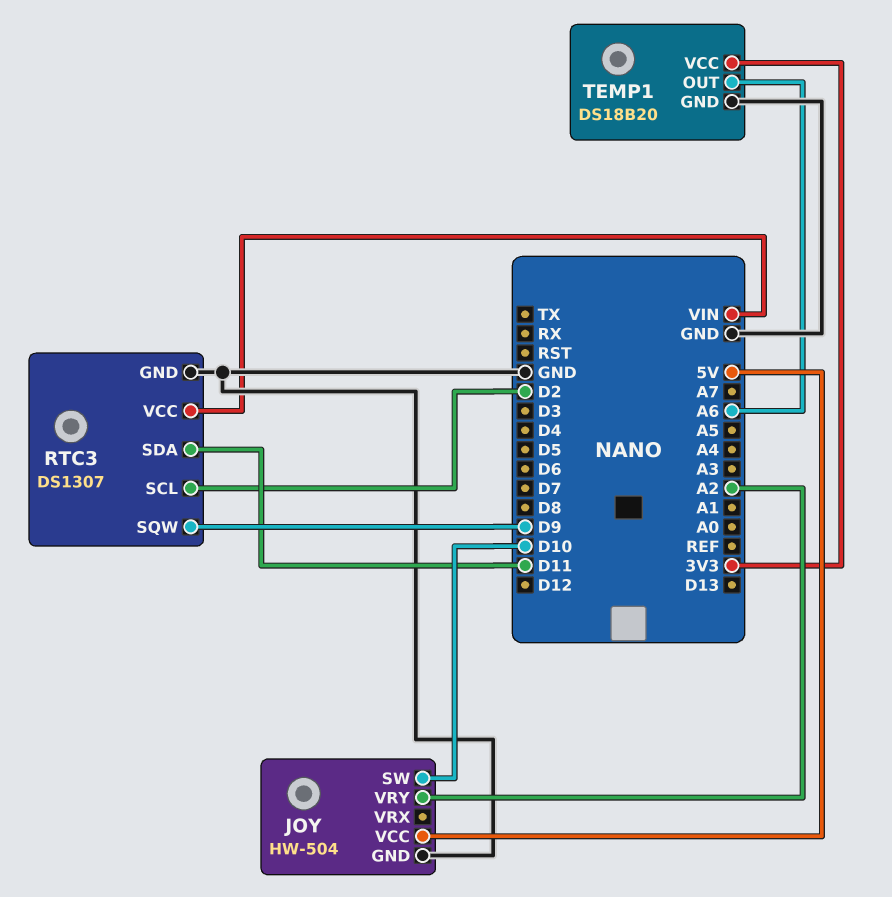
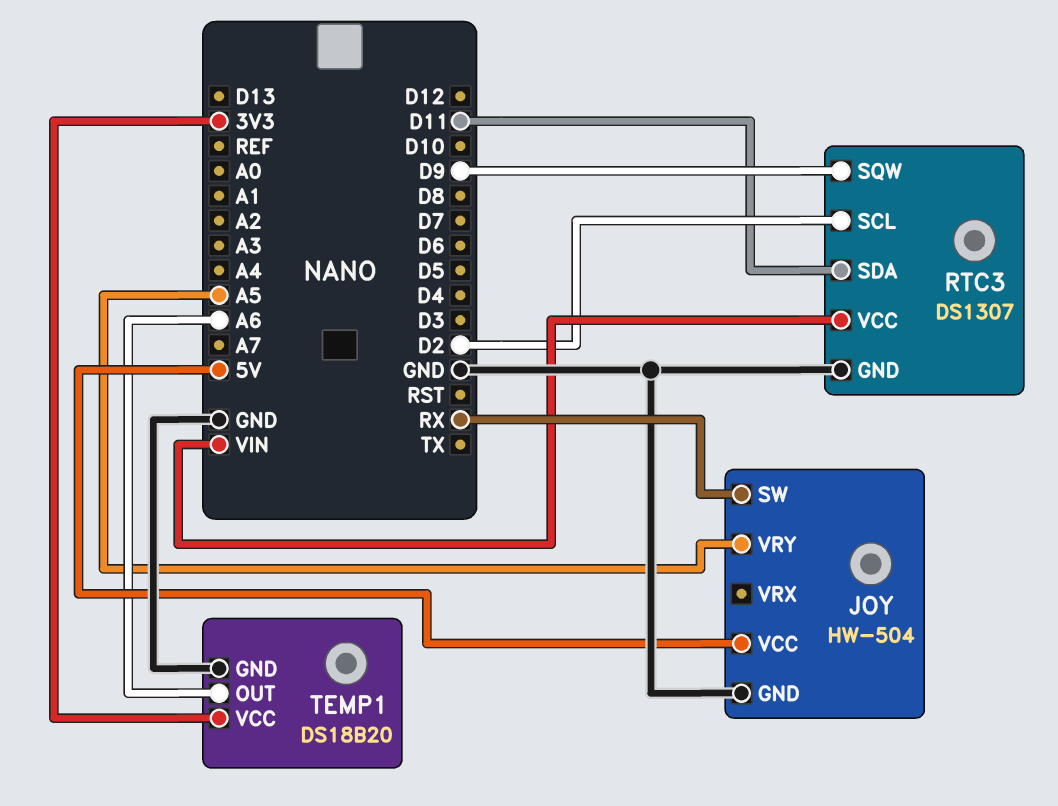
JOY pin SW: D10 -> RX
JOY pin VRY: A2 -> A5

